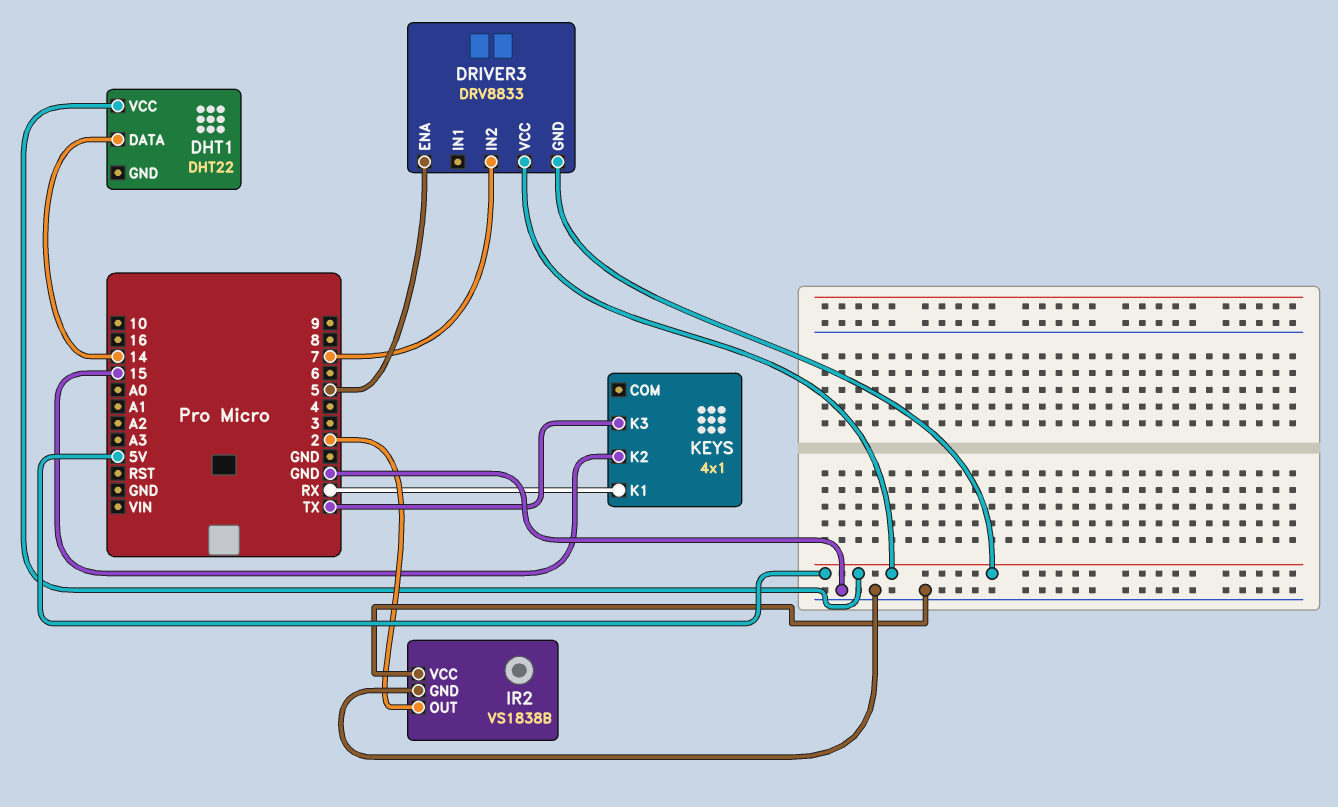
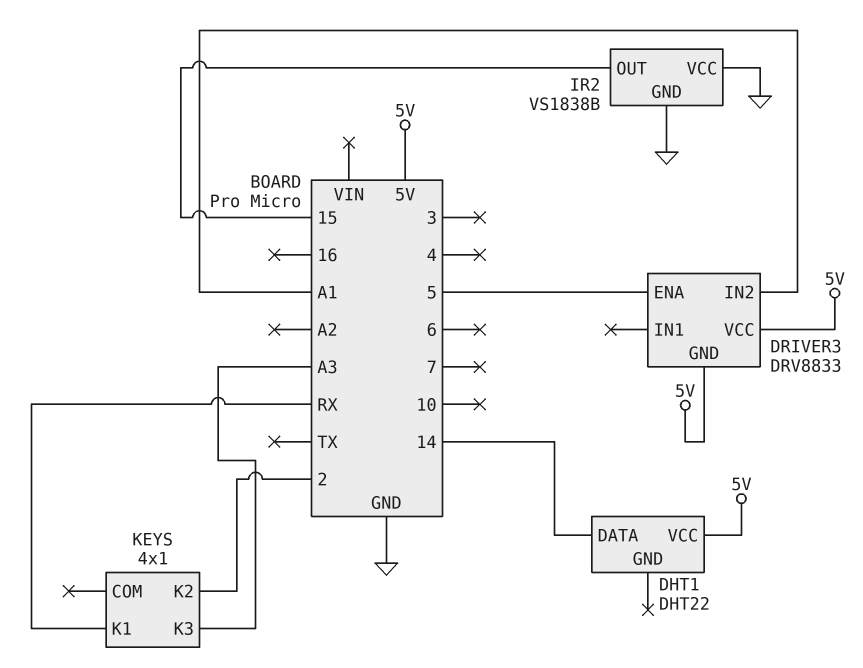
DRIVER3 pin IN2: 7 -> A1
IR2 pin OUT: 2 -> 15
KEYS pin K2: 15 -> 2
KEYS pin K3: TX -> A3

